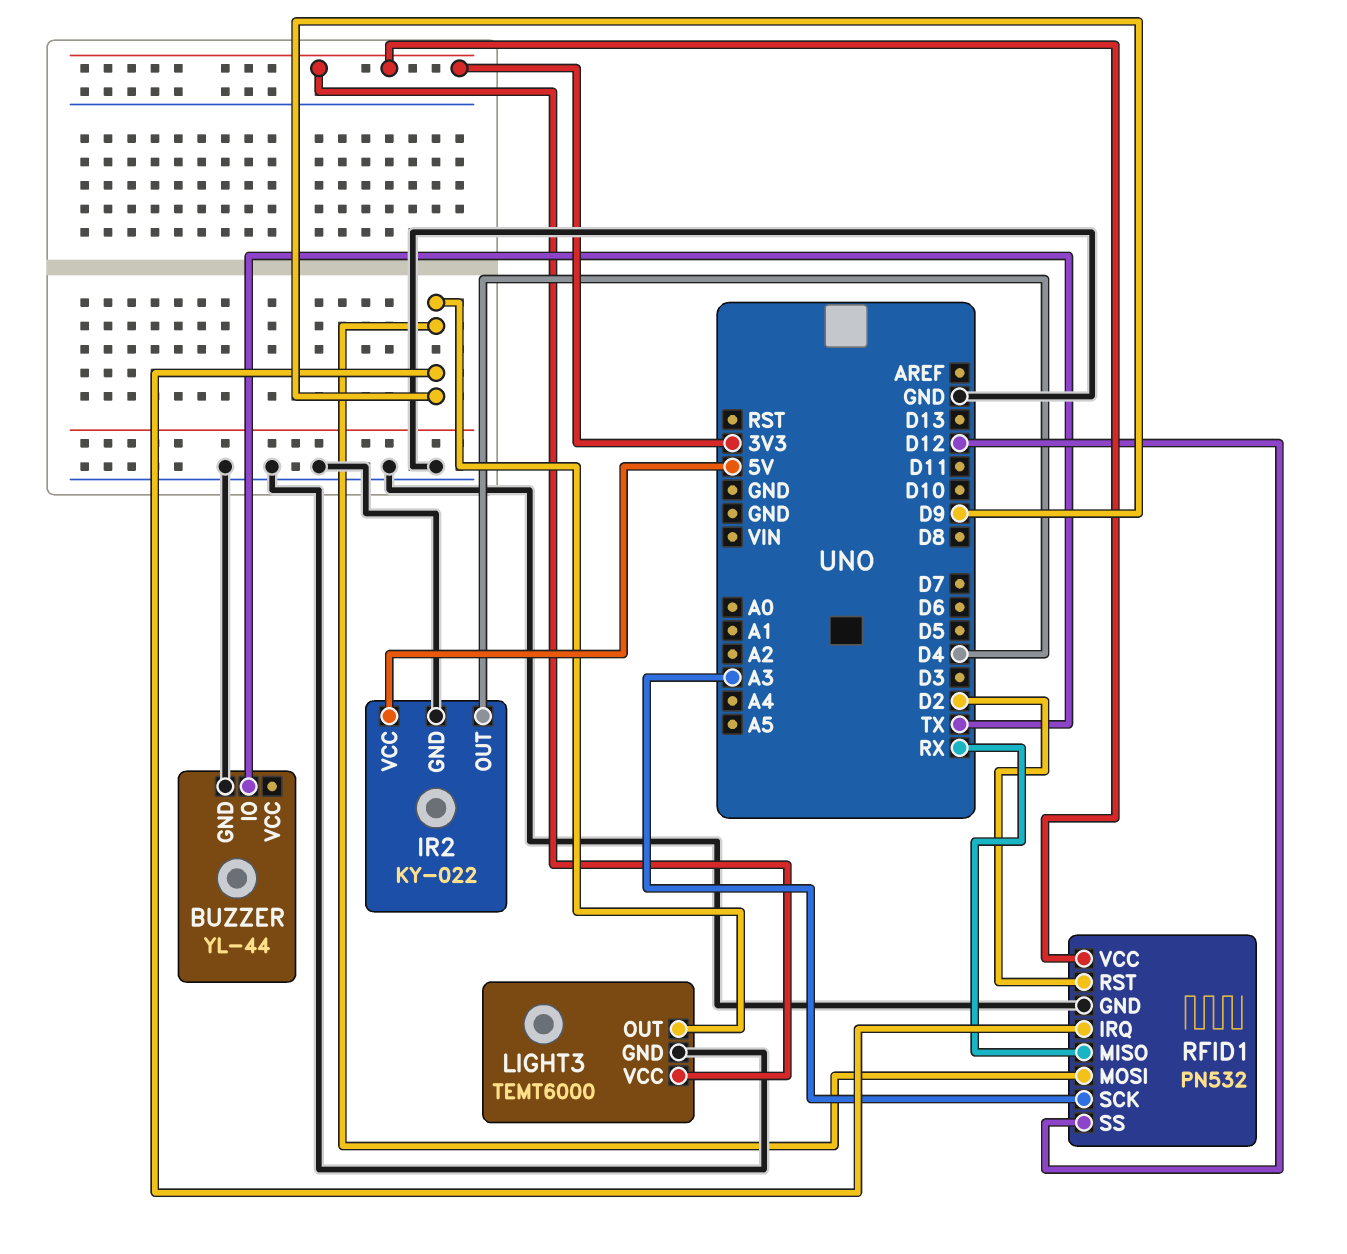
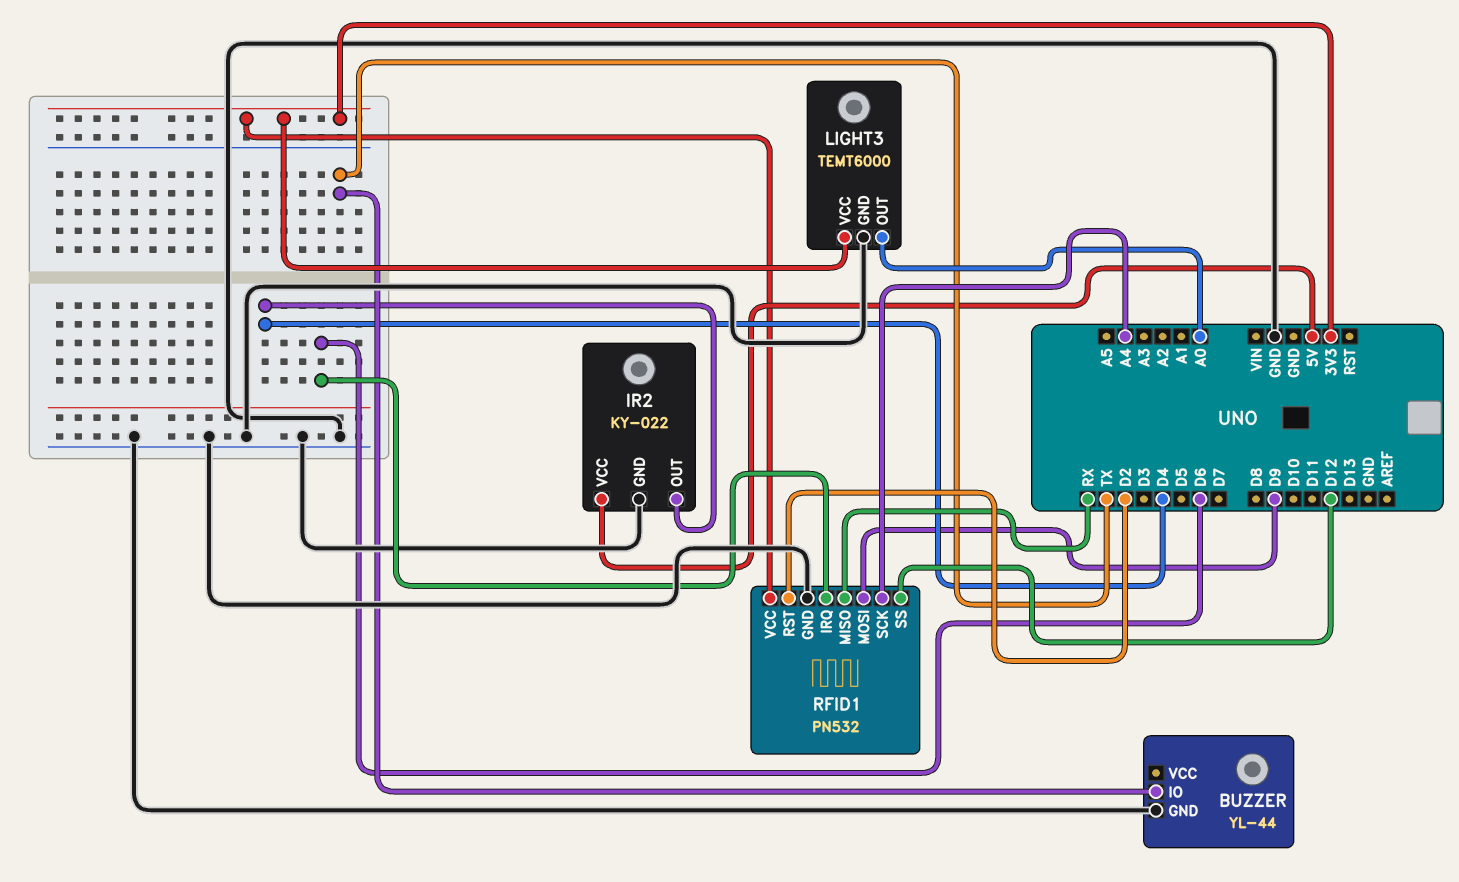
LIGHT3 pin OUT: D9 -> A0
RFID1 pin IRQ: D9 -> D6
RFID1 pin SCK: A3 -> A4

